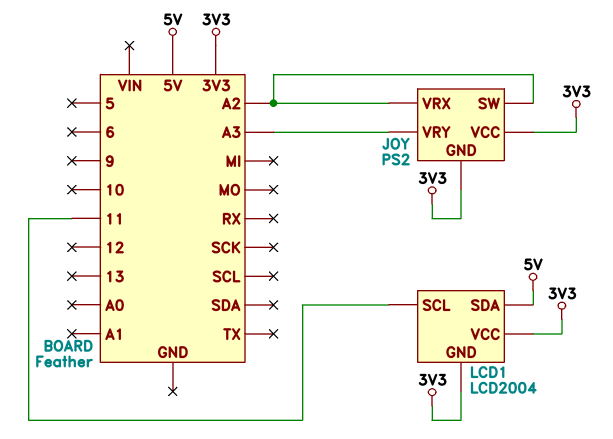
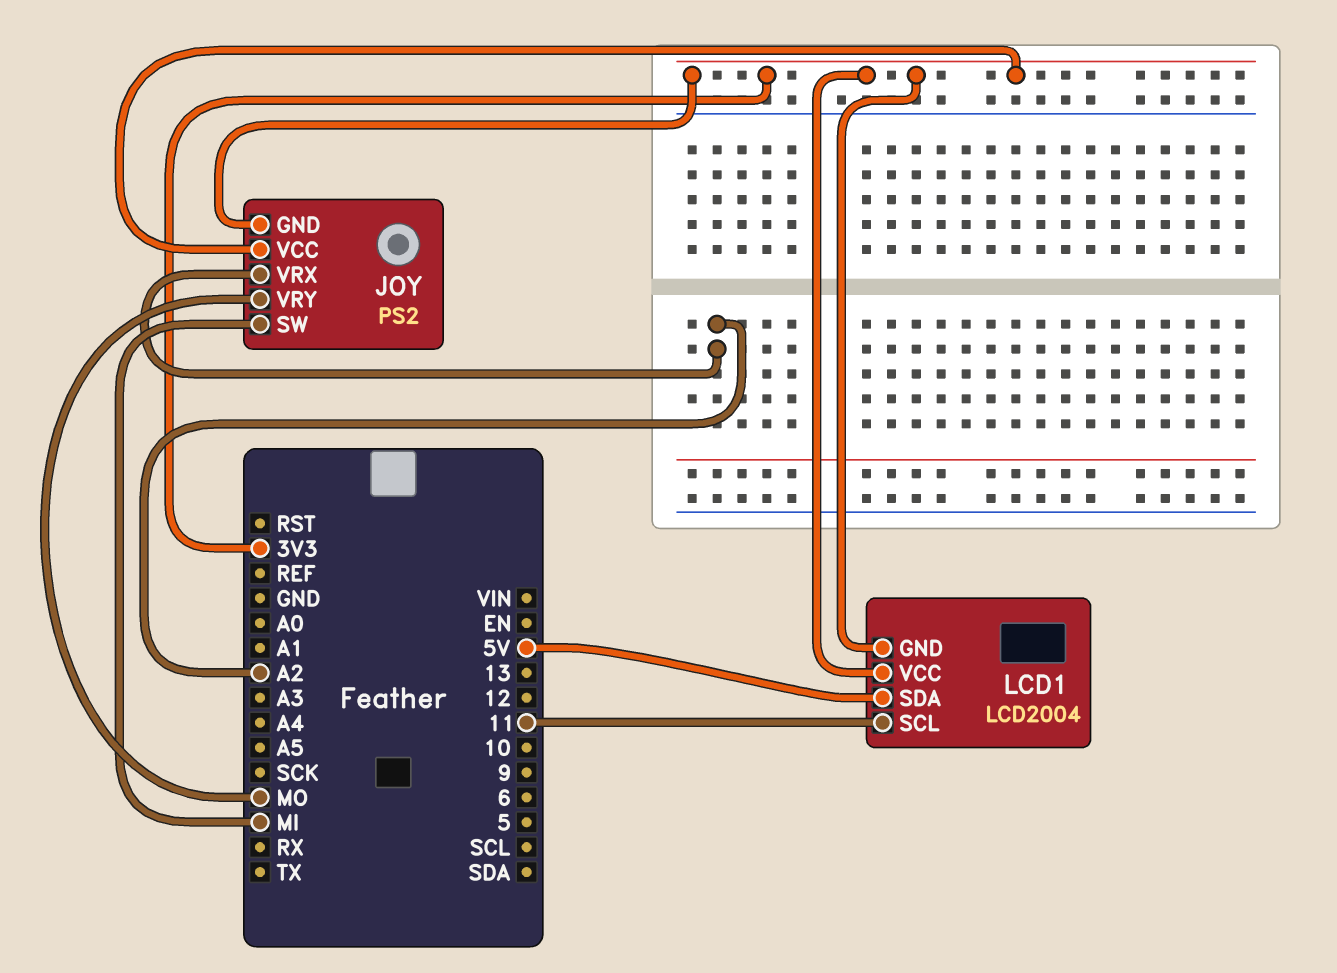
JOY pin SW: A2 -> MI
JOY pin VRY: A3 -> MO

